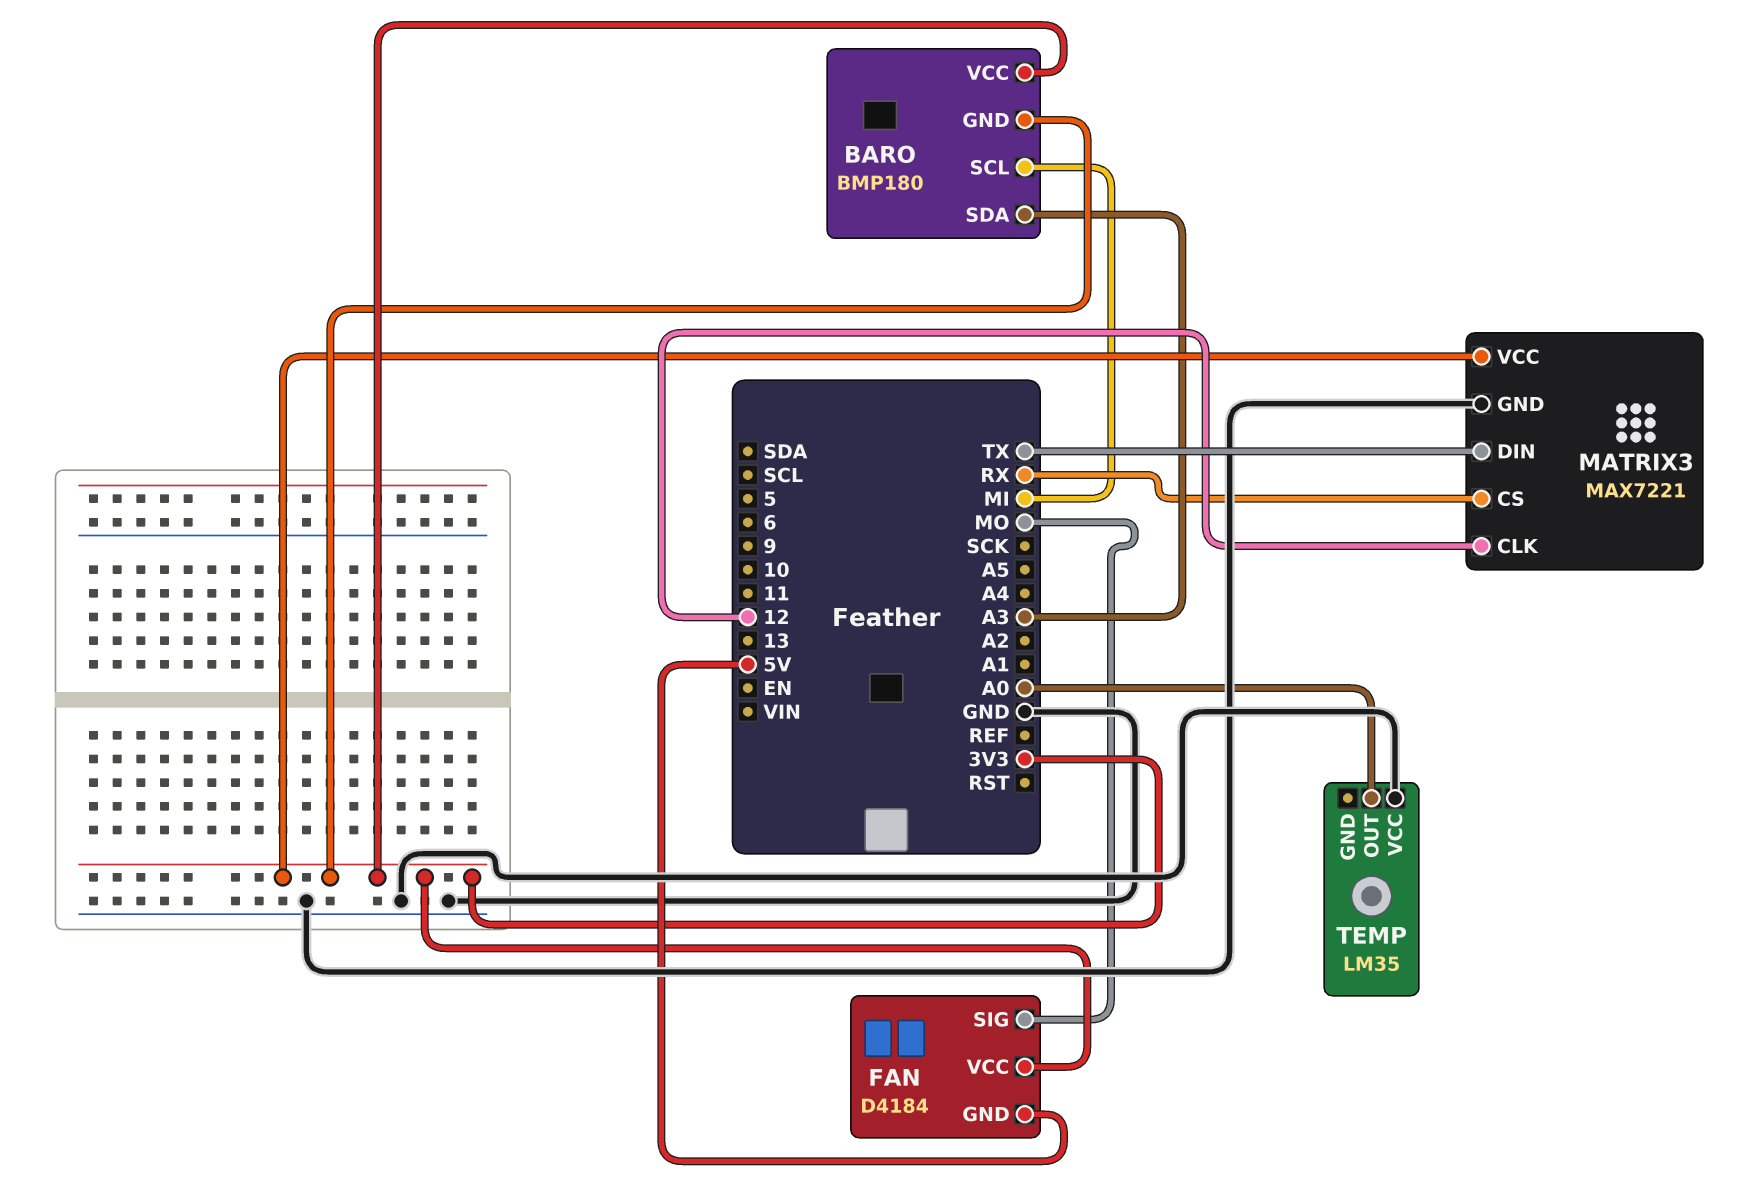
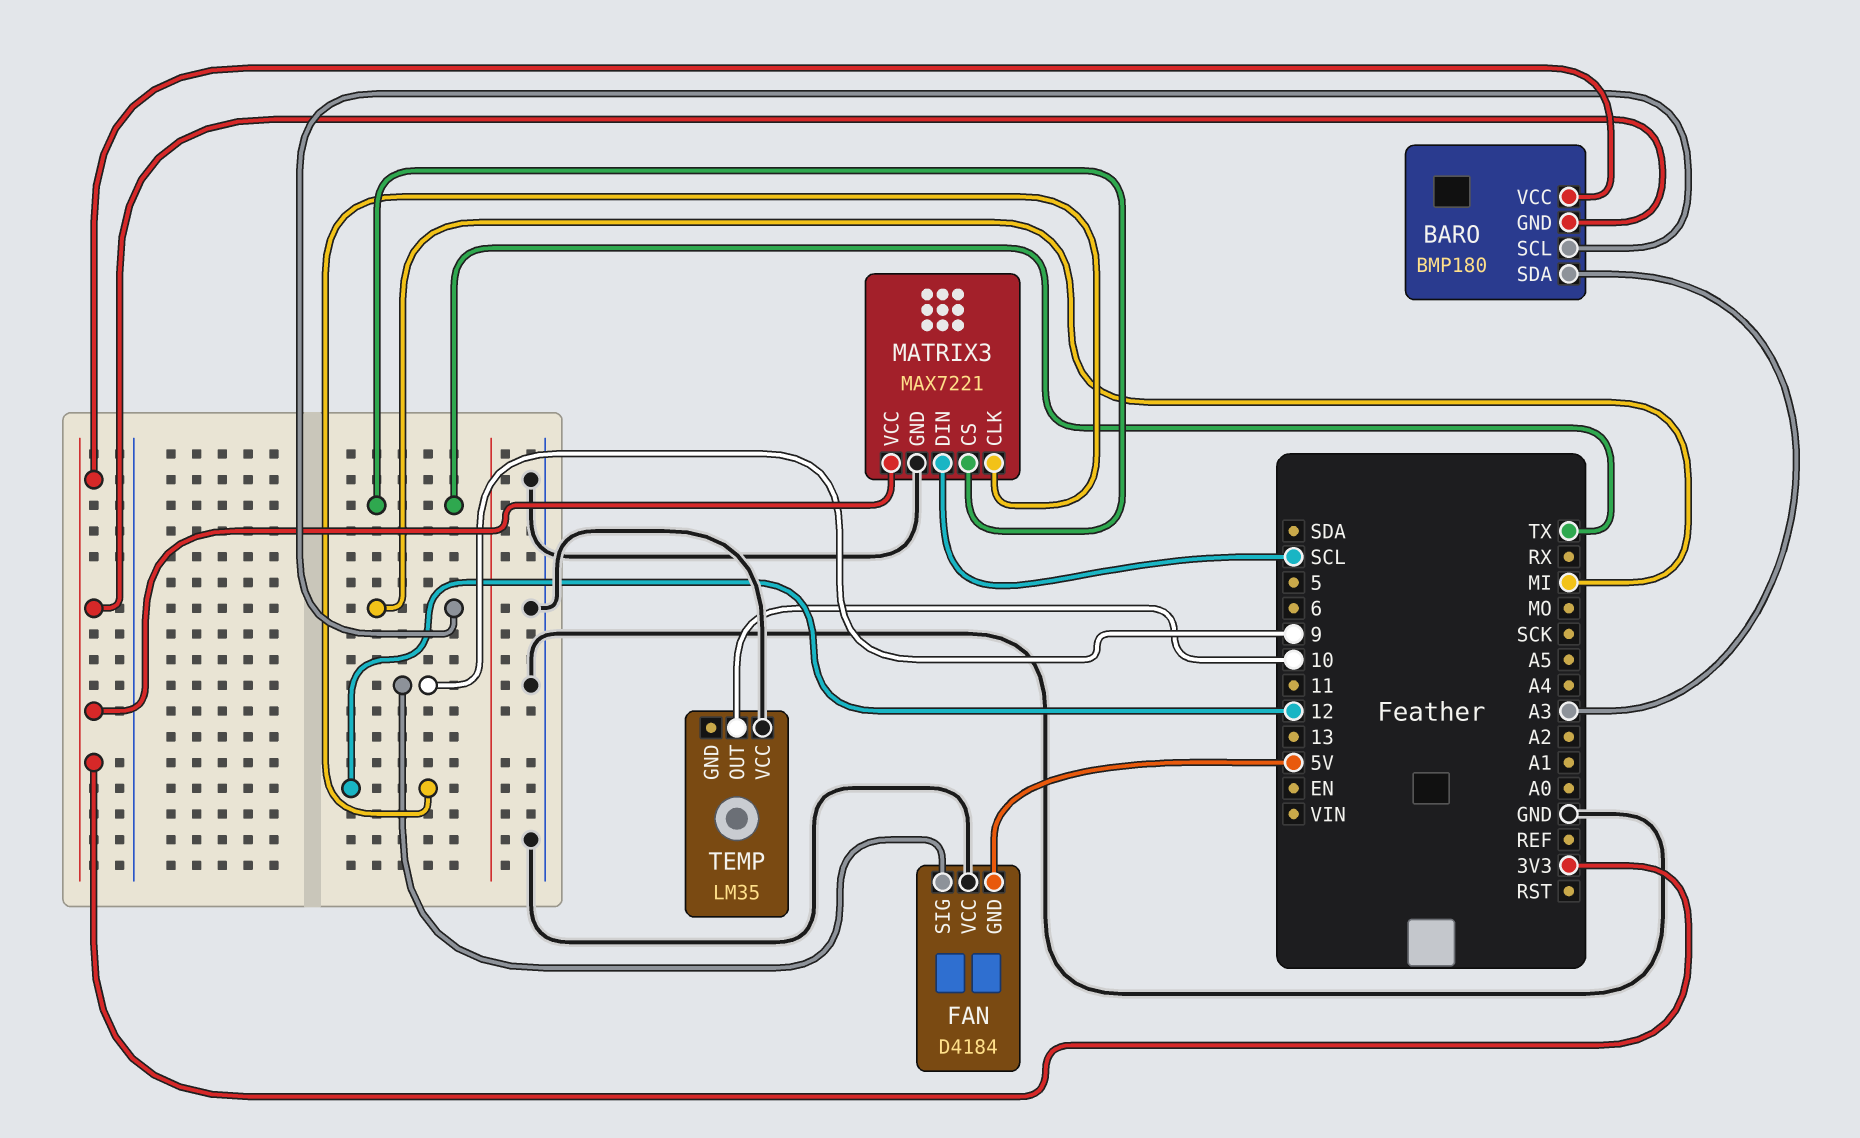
FAN pin SIG: MO -> 9
FAN pin VCC: 3V3 -> GND
MATRIX3 pin CS: RX -> TX
MATRIX3 pin DIN: TX -> SCL
TEMP pin OUT: A0 -> 10

